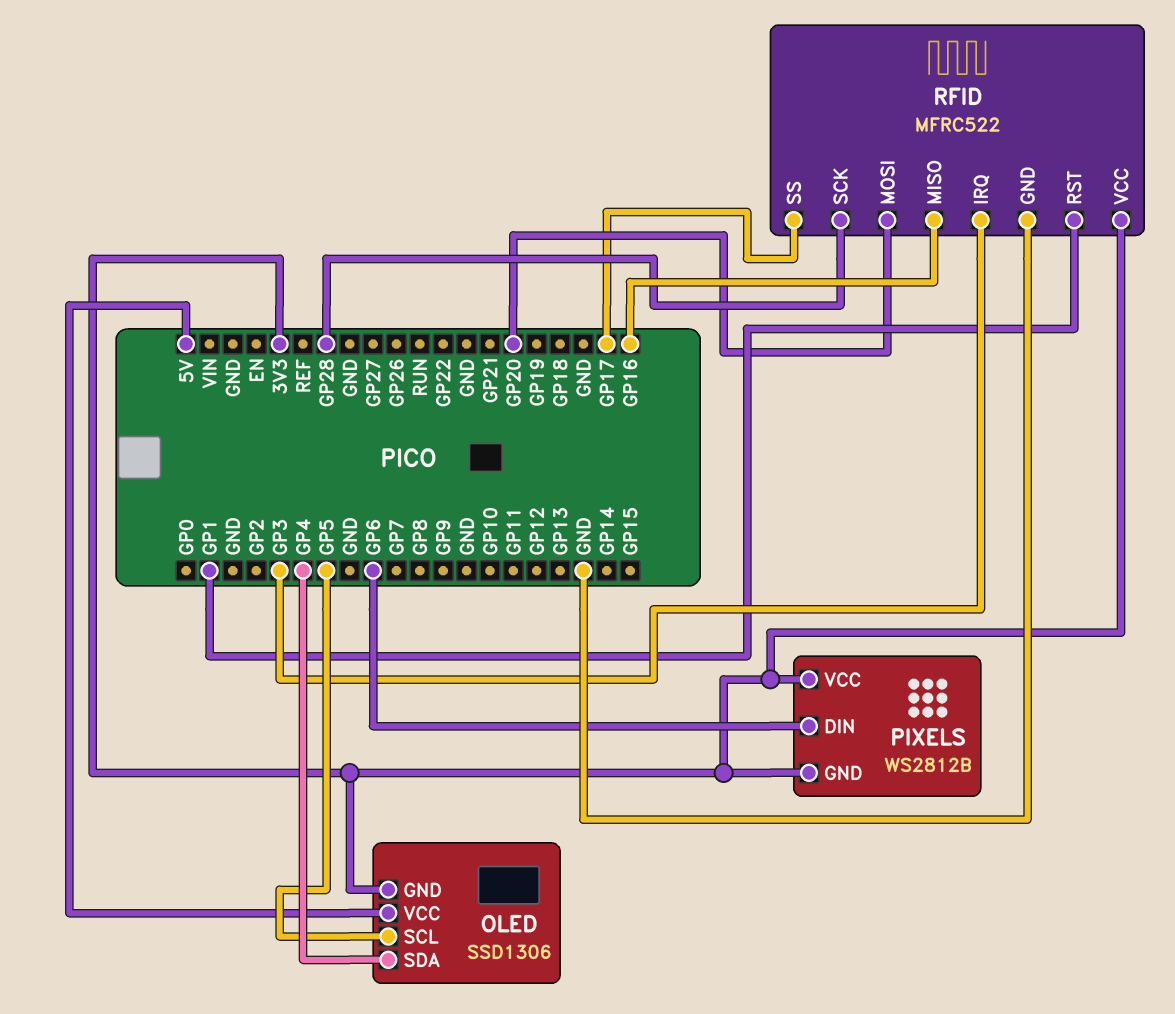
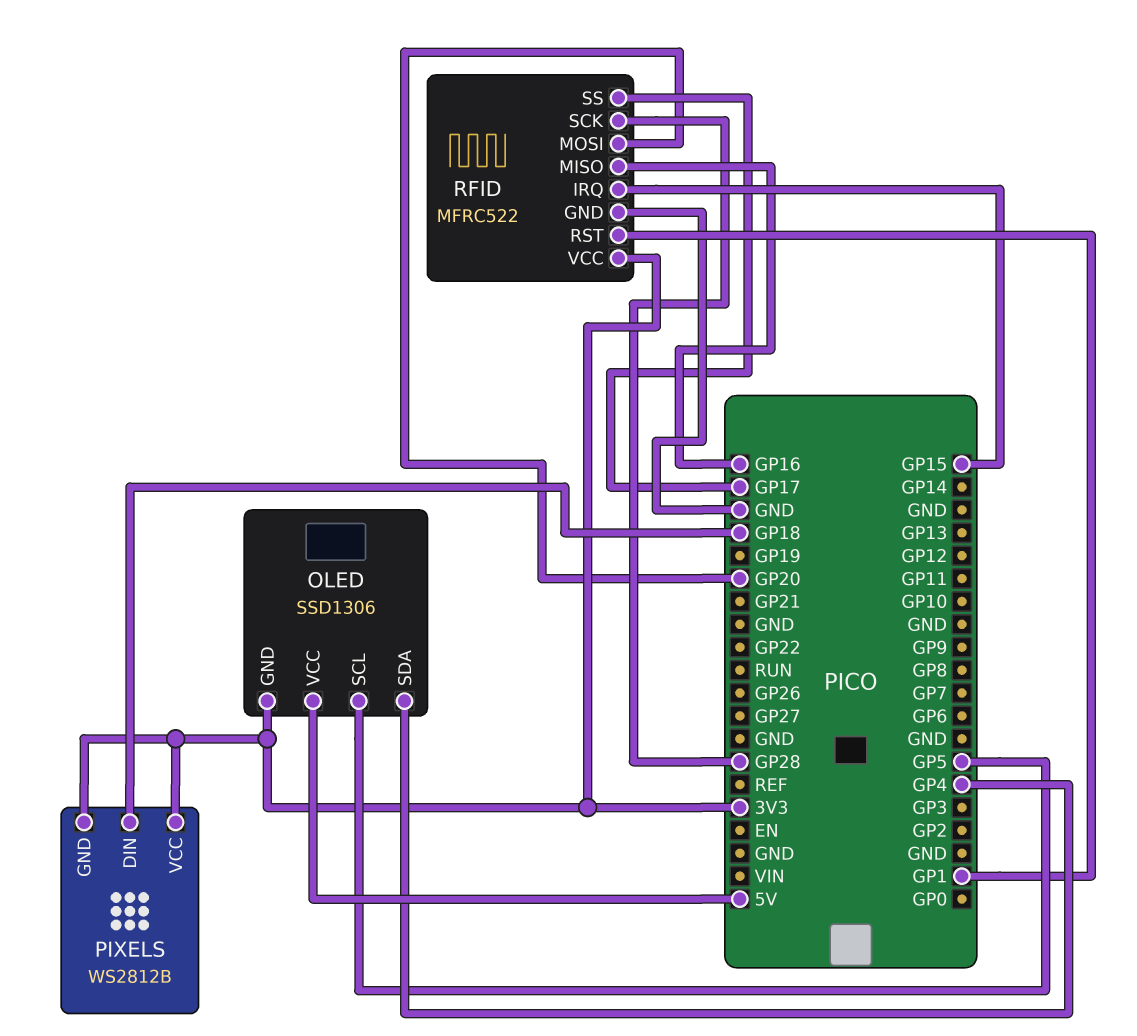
PIXELS pin DIN: GP6 -> GP18
RFID pin IRQ: GP3 -> GP15

